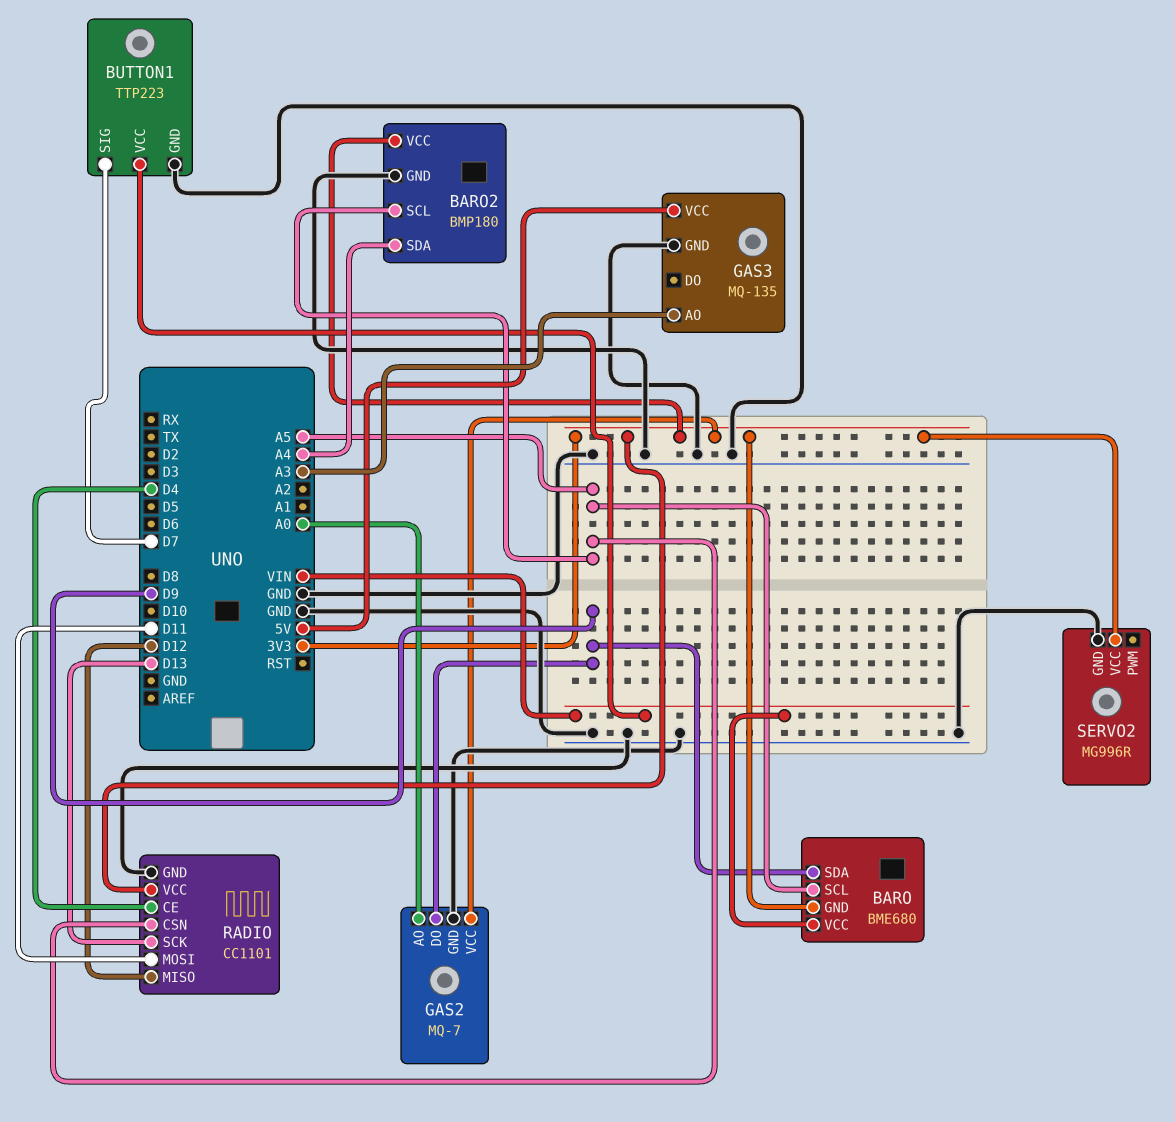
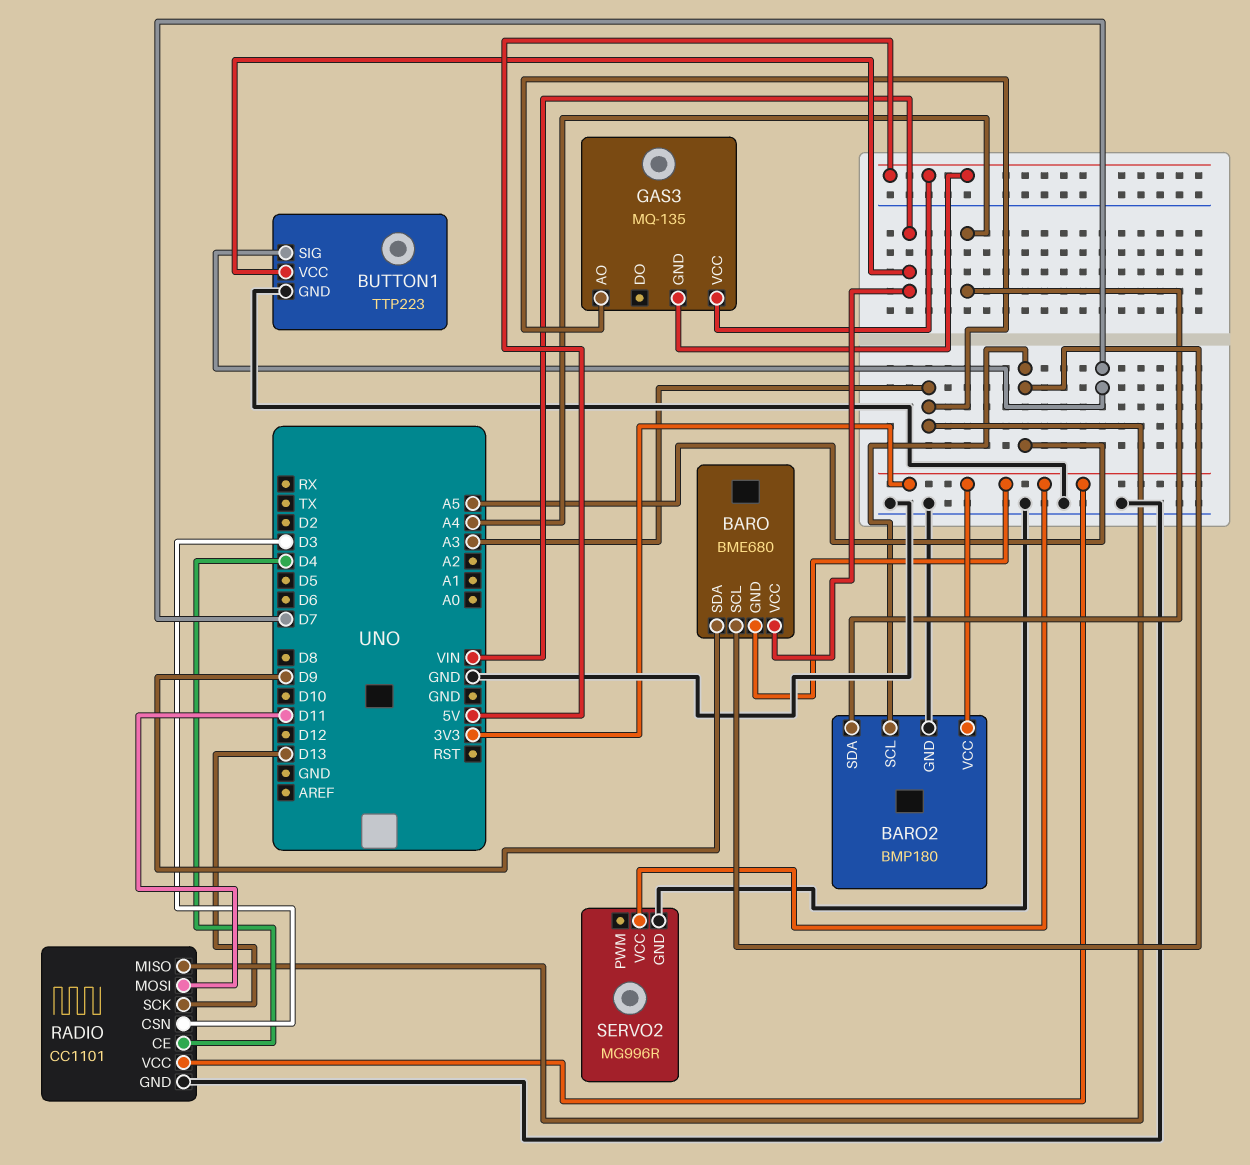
GAS2: MQ-7 -> none
GAS2 pin AO: A0 -> none
GAS2 pin DO: D9 -> none
GAS2 pin GND: GND -> none
GAS2 pin VCC: 3V3 -> none
GAS3 pin GND: GND -> 5V
RADIO pin CSN: A5 -> D3
RADIO pin MISO: D12 -> A3

